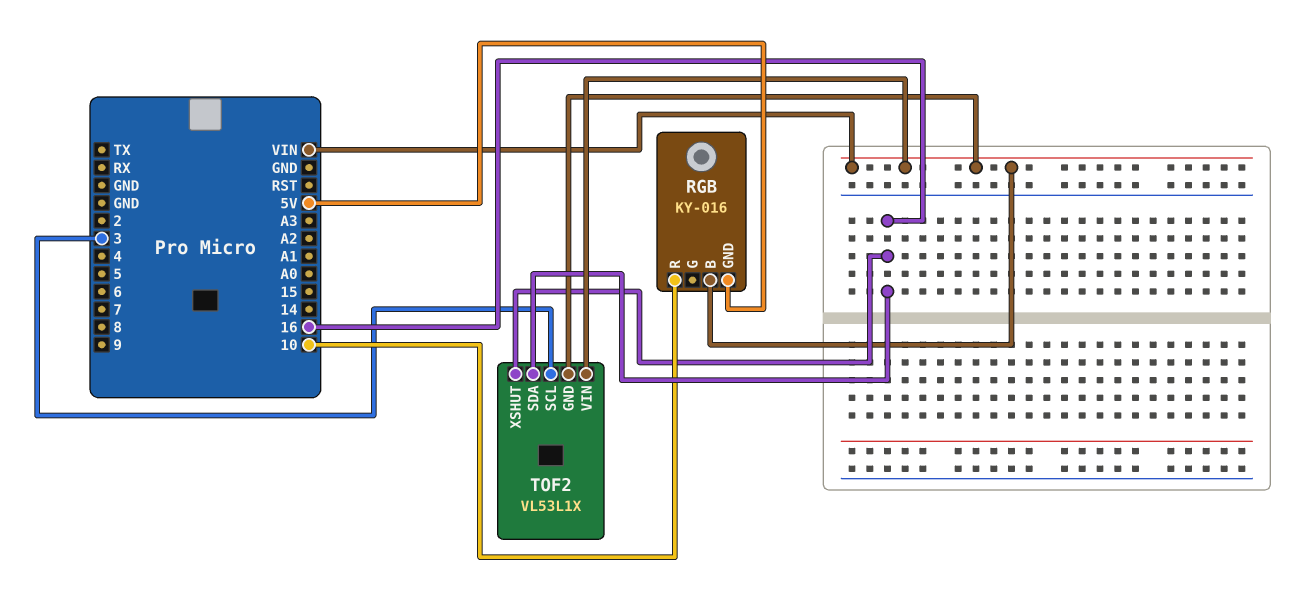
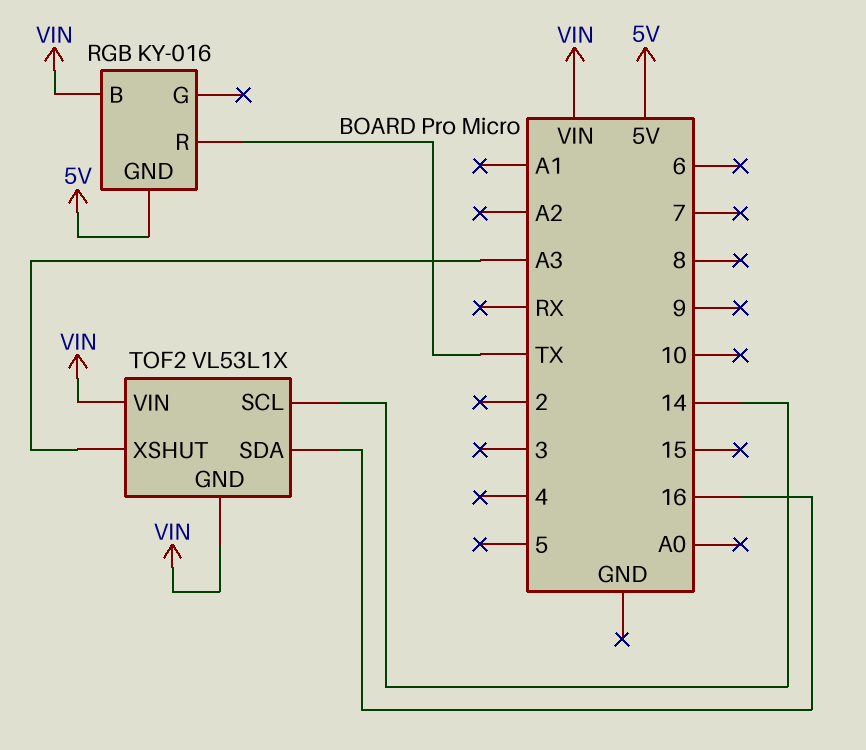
RGB pin R: 10 -> TX
TOF2 pin SCL: 3 -> 14
TOF2 pin XSHUT: 16 -> A3

